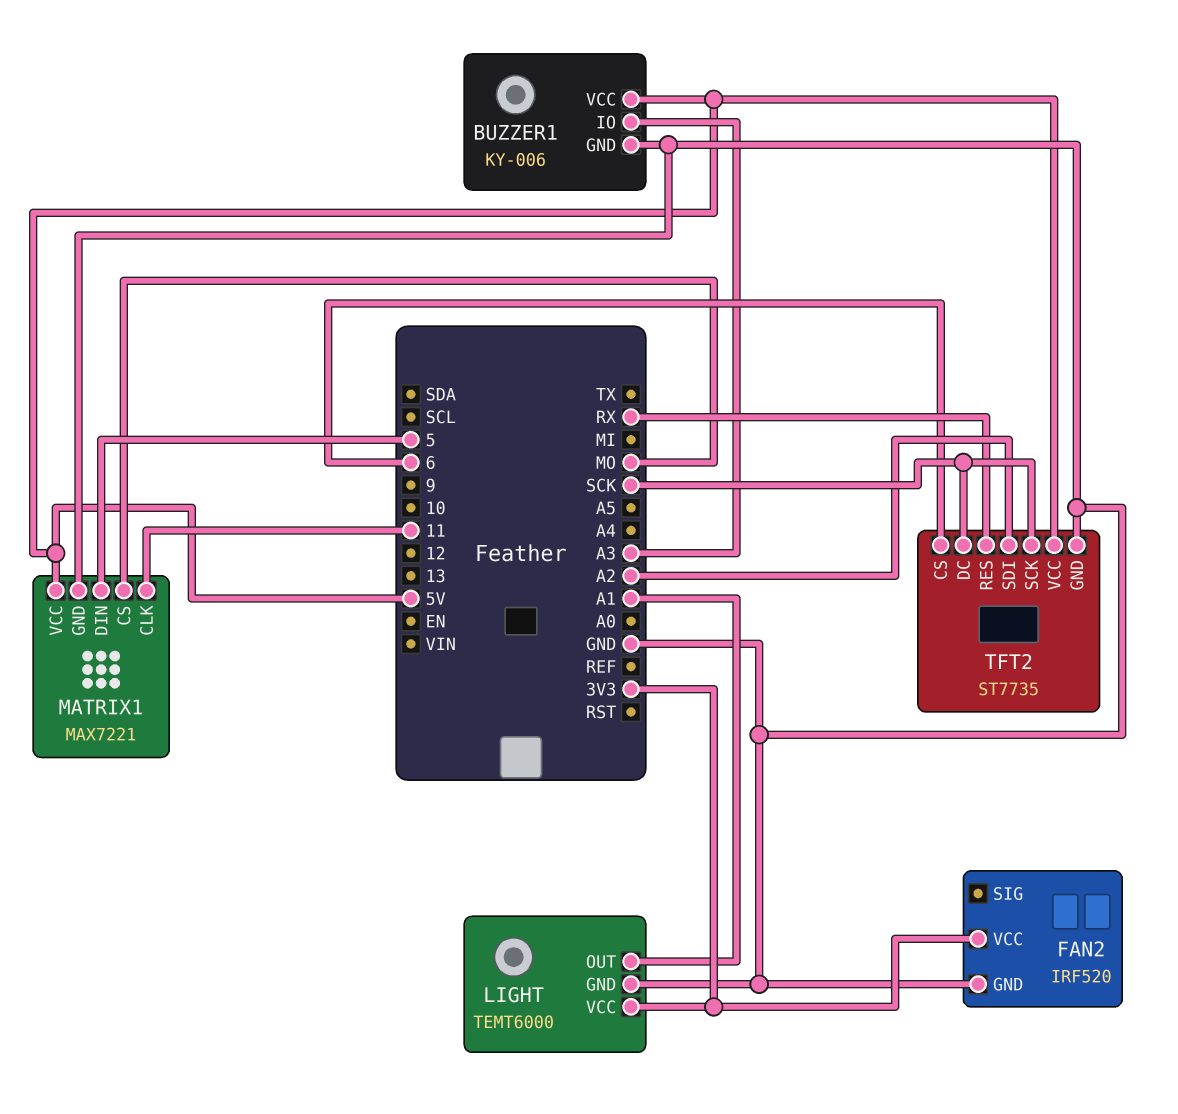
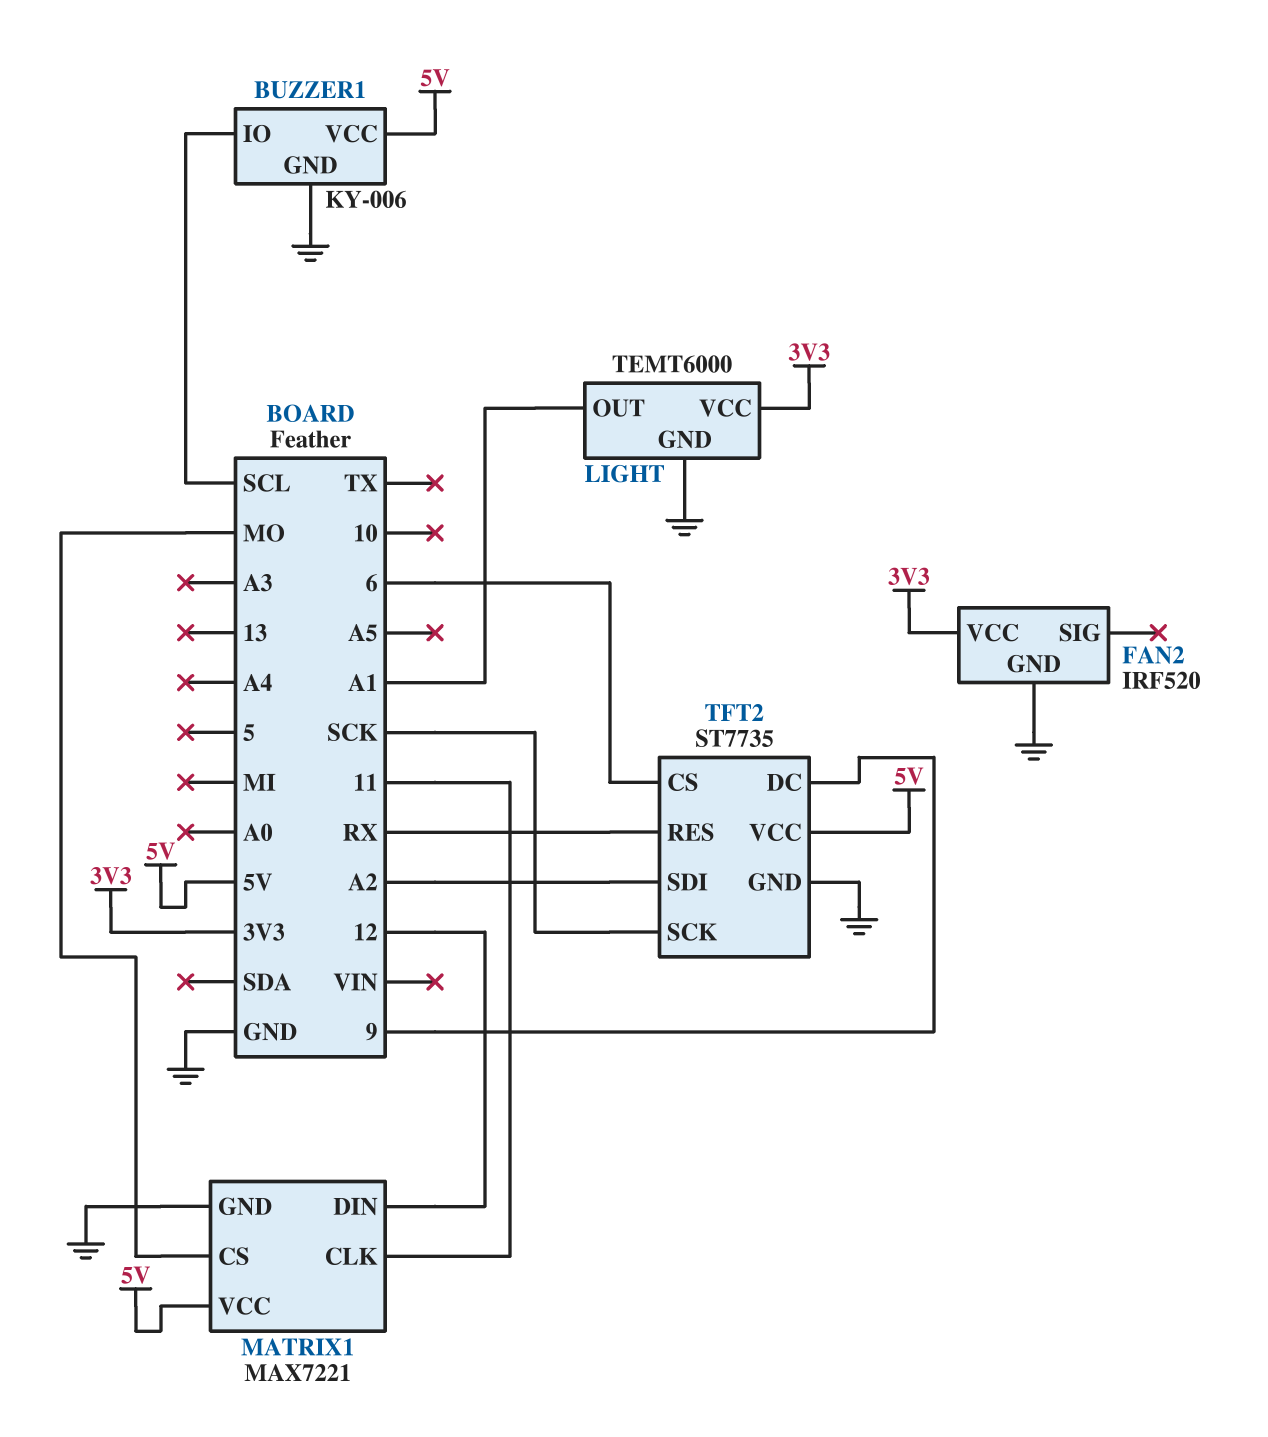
BUZZER1 pin IO: A3 -> SCL
MATRIX1 pin DIN: 5 -> 12
TFT2 pin DC: SCK -> 9

